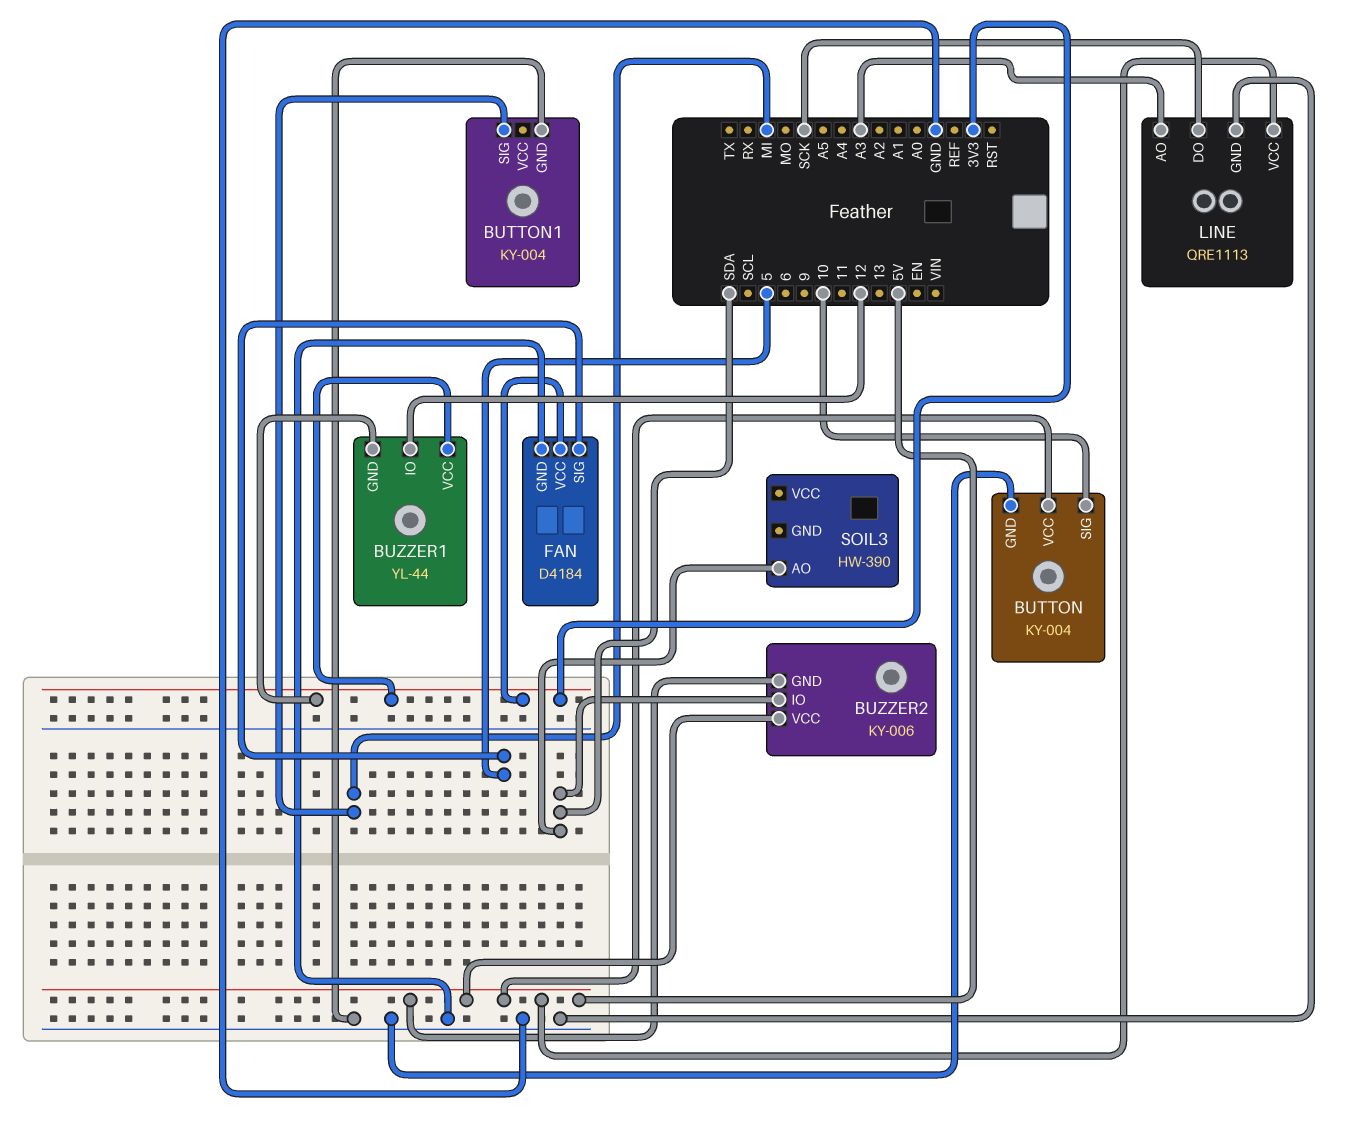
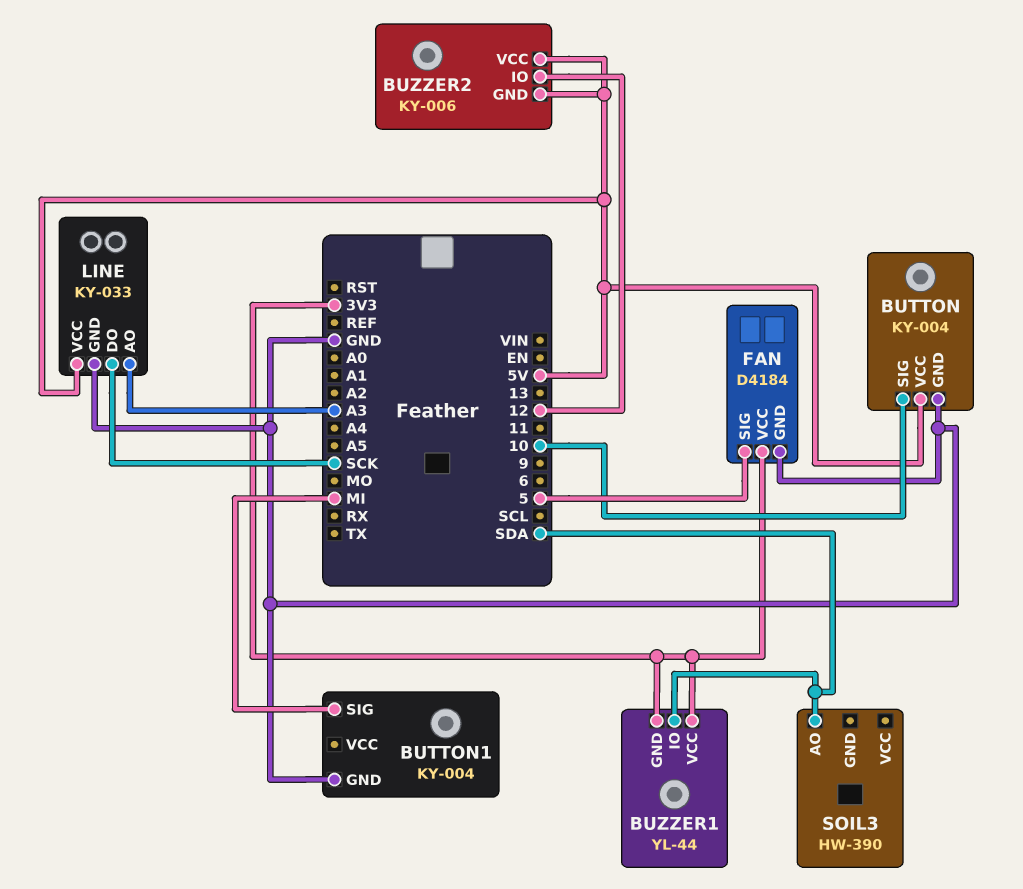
BUZZER1 pin IO: 12 -> SDA
BUZZER2 pin IO: SDA -> 12
LINE: QRE1113 -> KY-033

